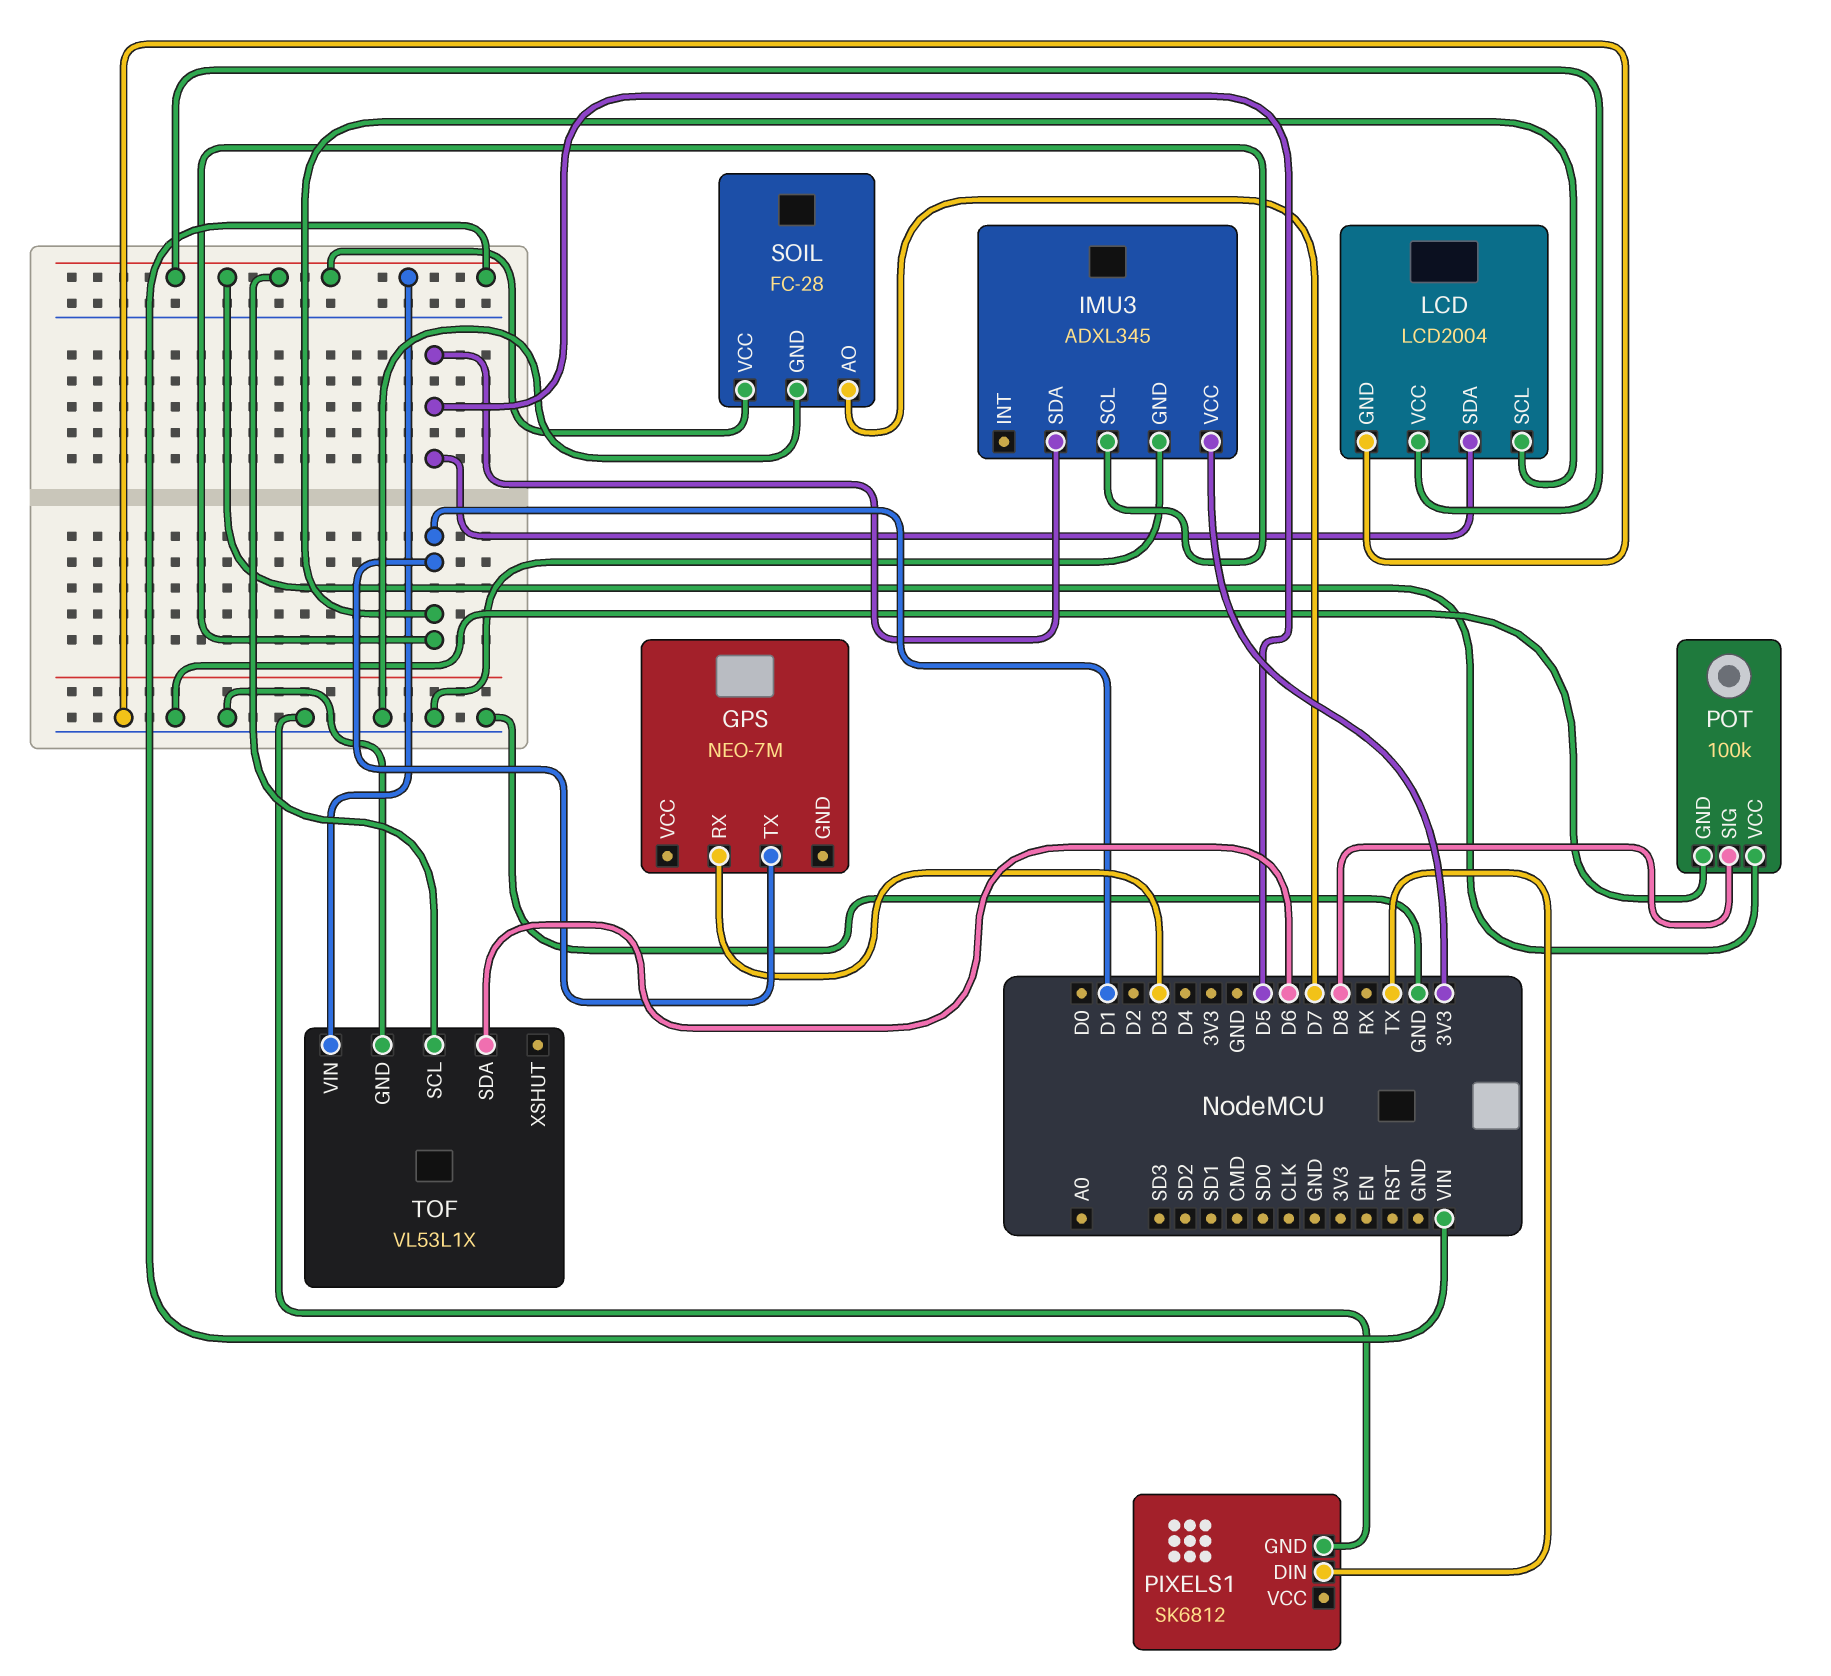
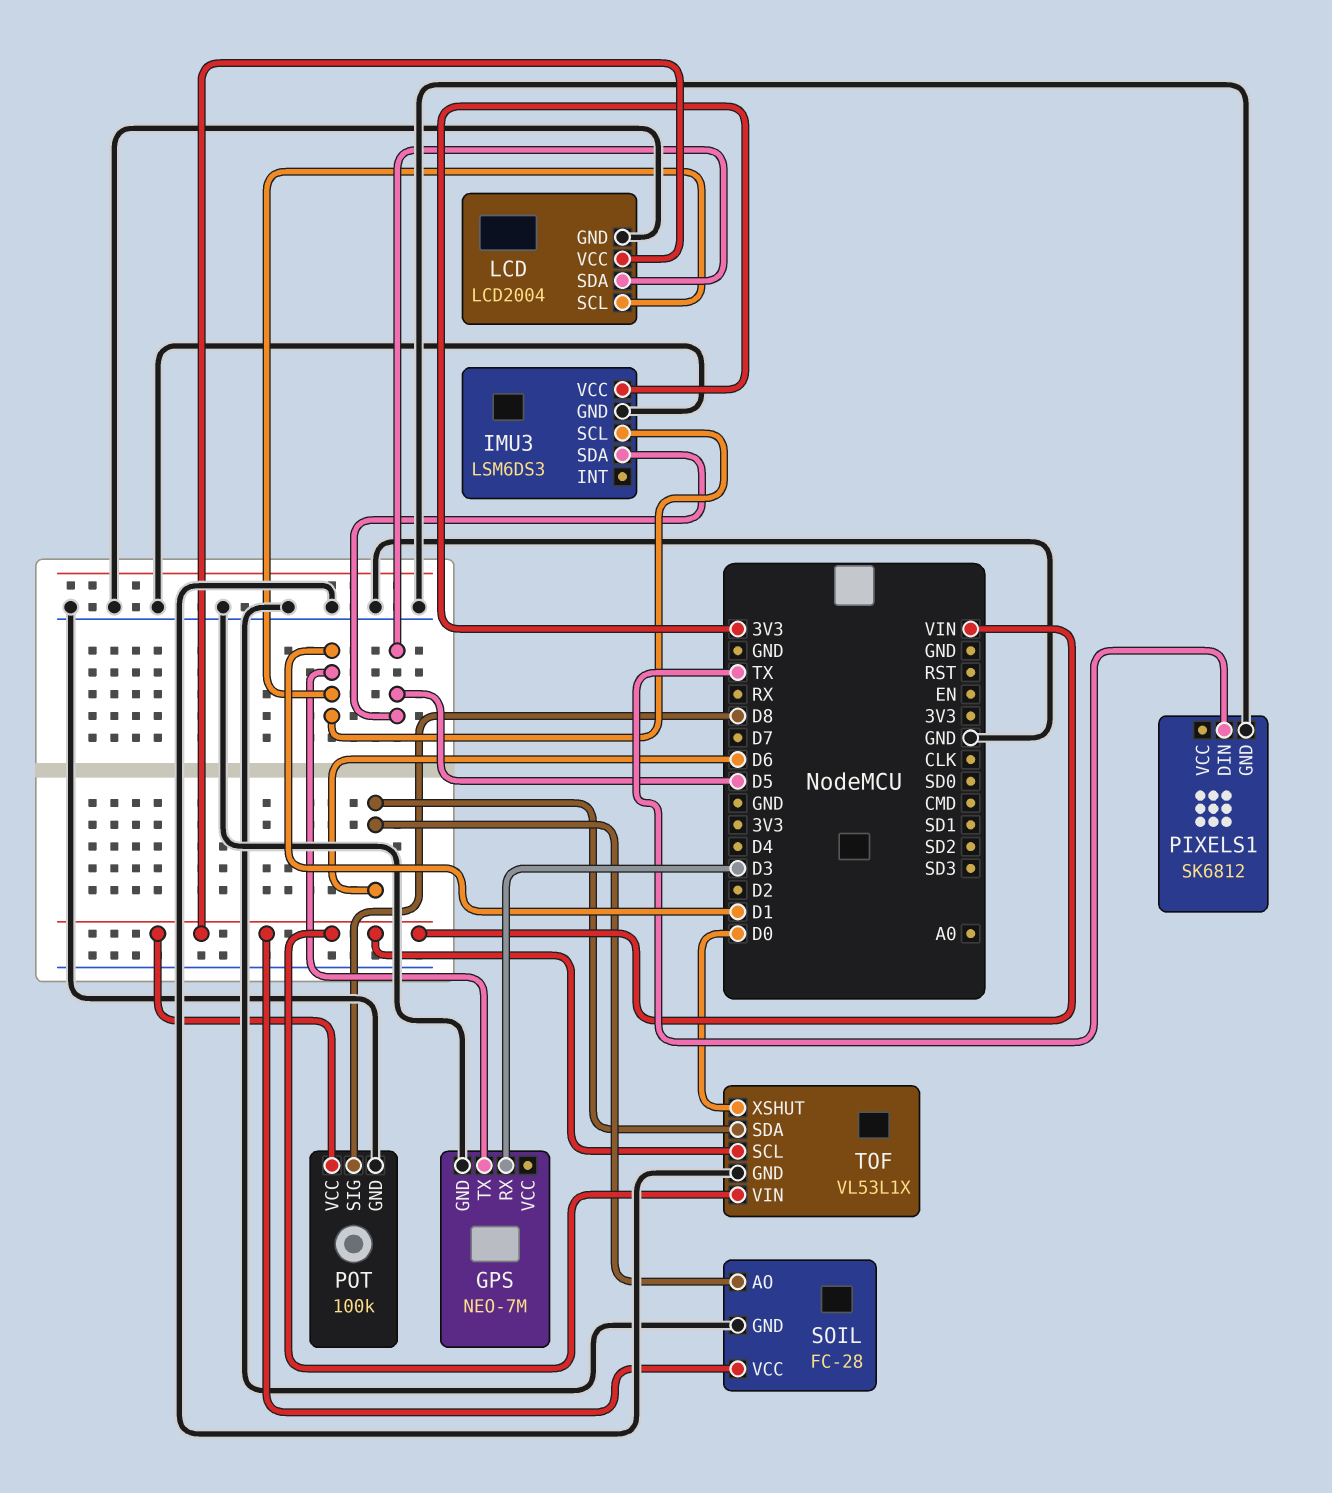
GPS pin GND: none -> GND
IMU3: ADXL345 -> LSM6DS3
SOIL pin AO: D7 -> D6
TOF pin XSHUT: none -> D0

